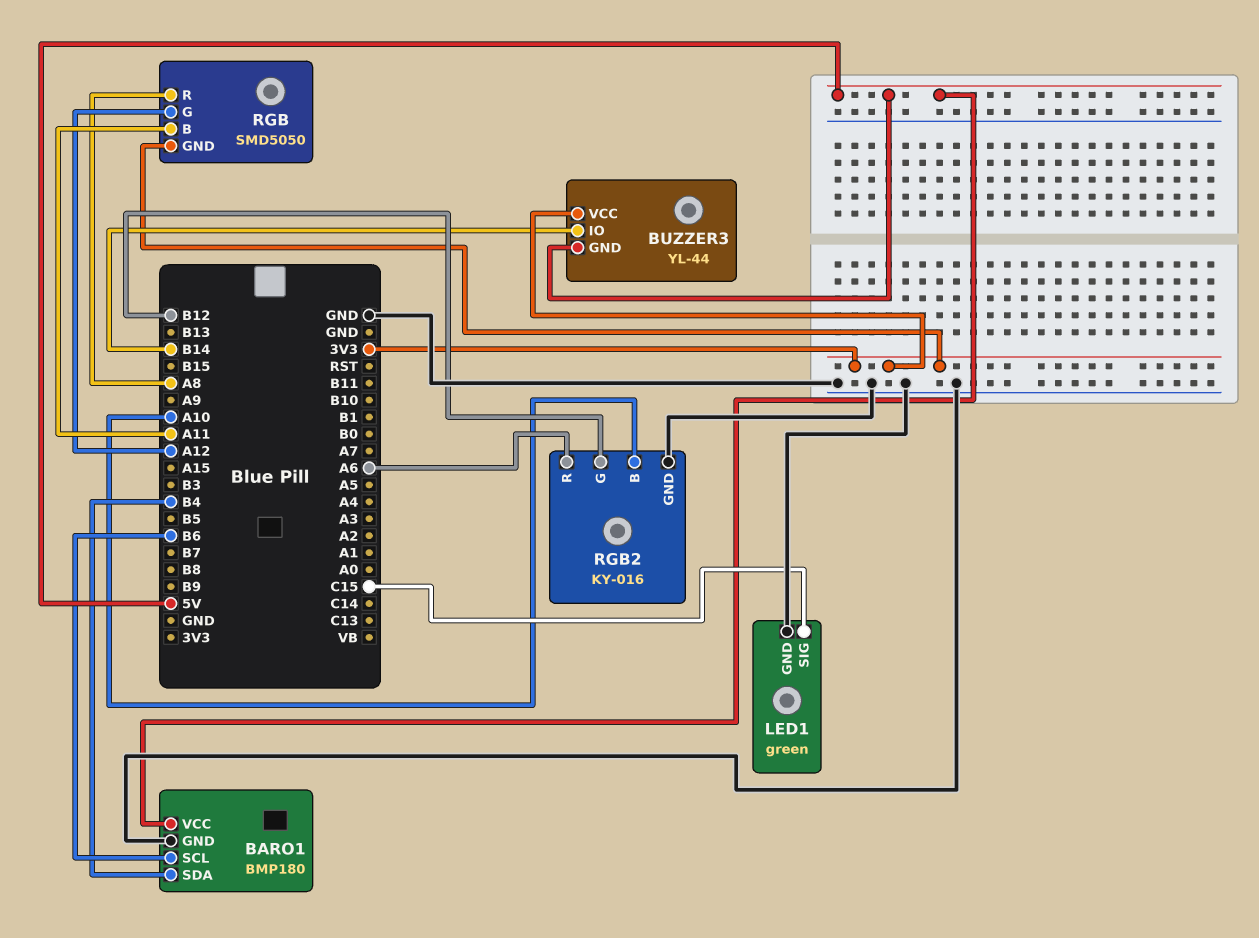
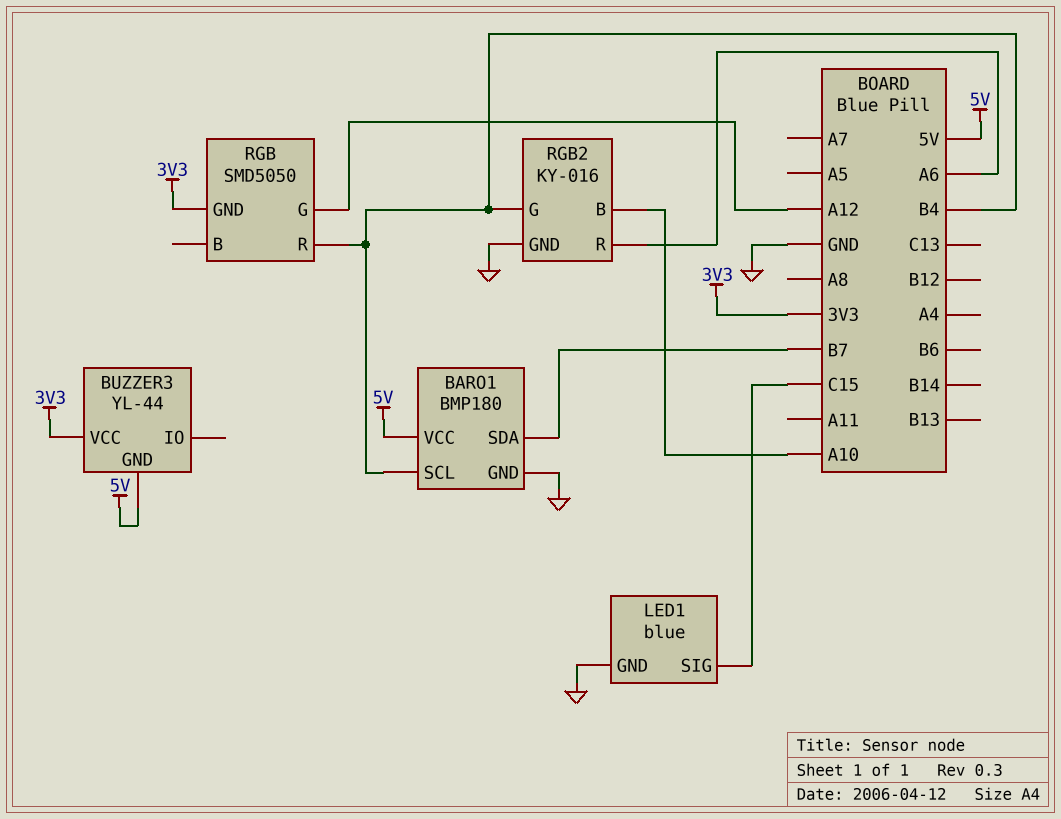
BARO1 pin SCL: B6 -> B4
BARO1 pin SDA: B4 -> B7
BUZZER3 pin IO: B14 -> none
LED1: green -> blue
RGB pin B: A11 -> none
RGB pin R: A8 -> B4
RGB2 pin G: B12 -> B4

